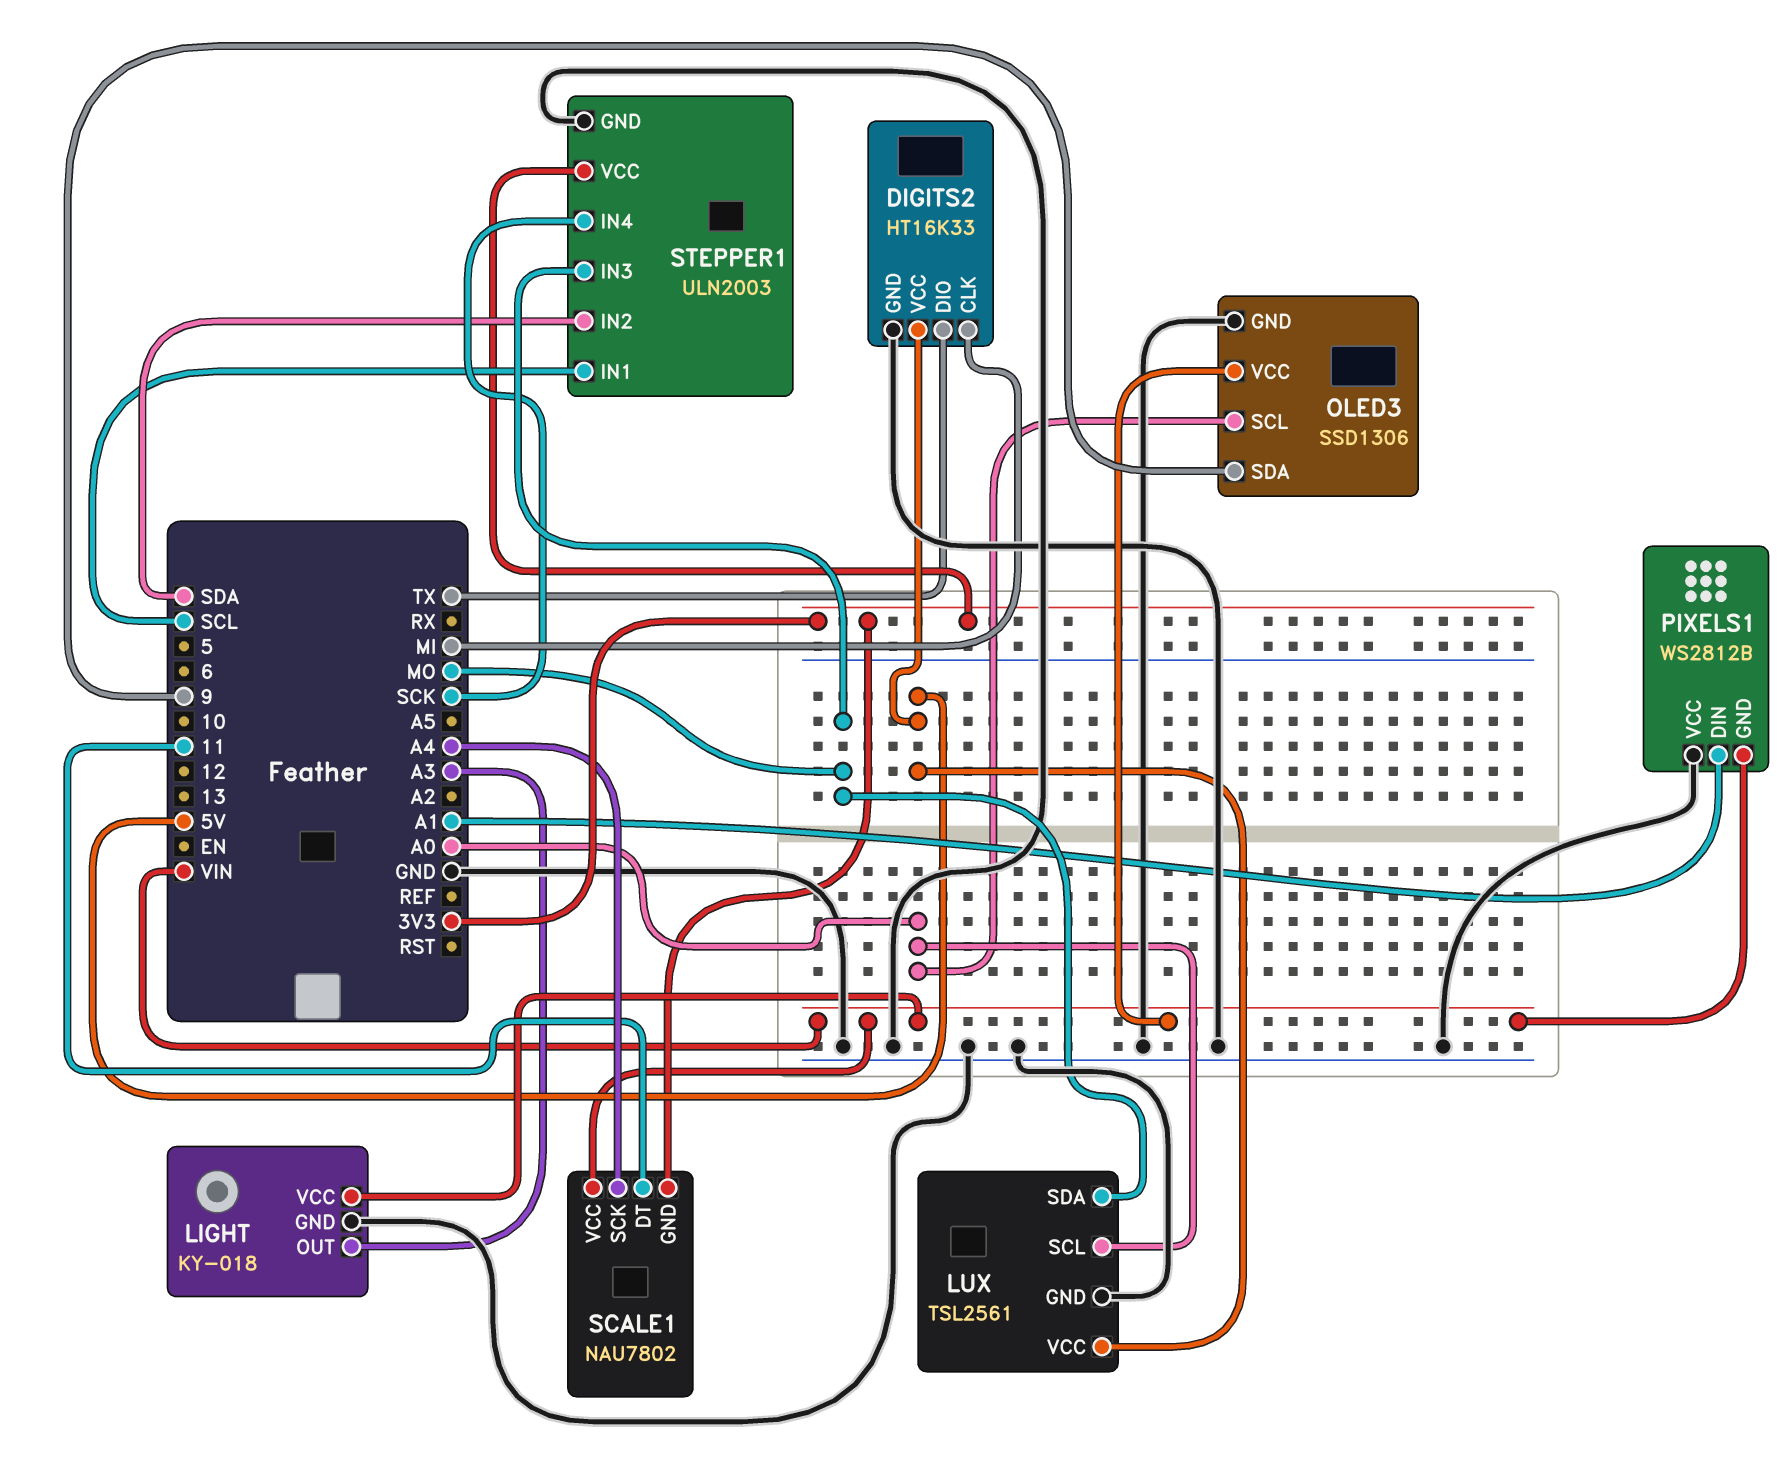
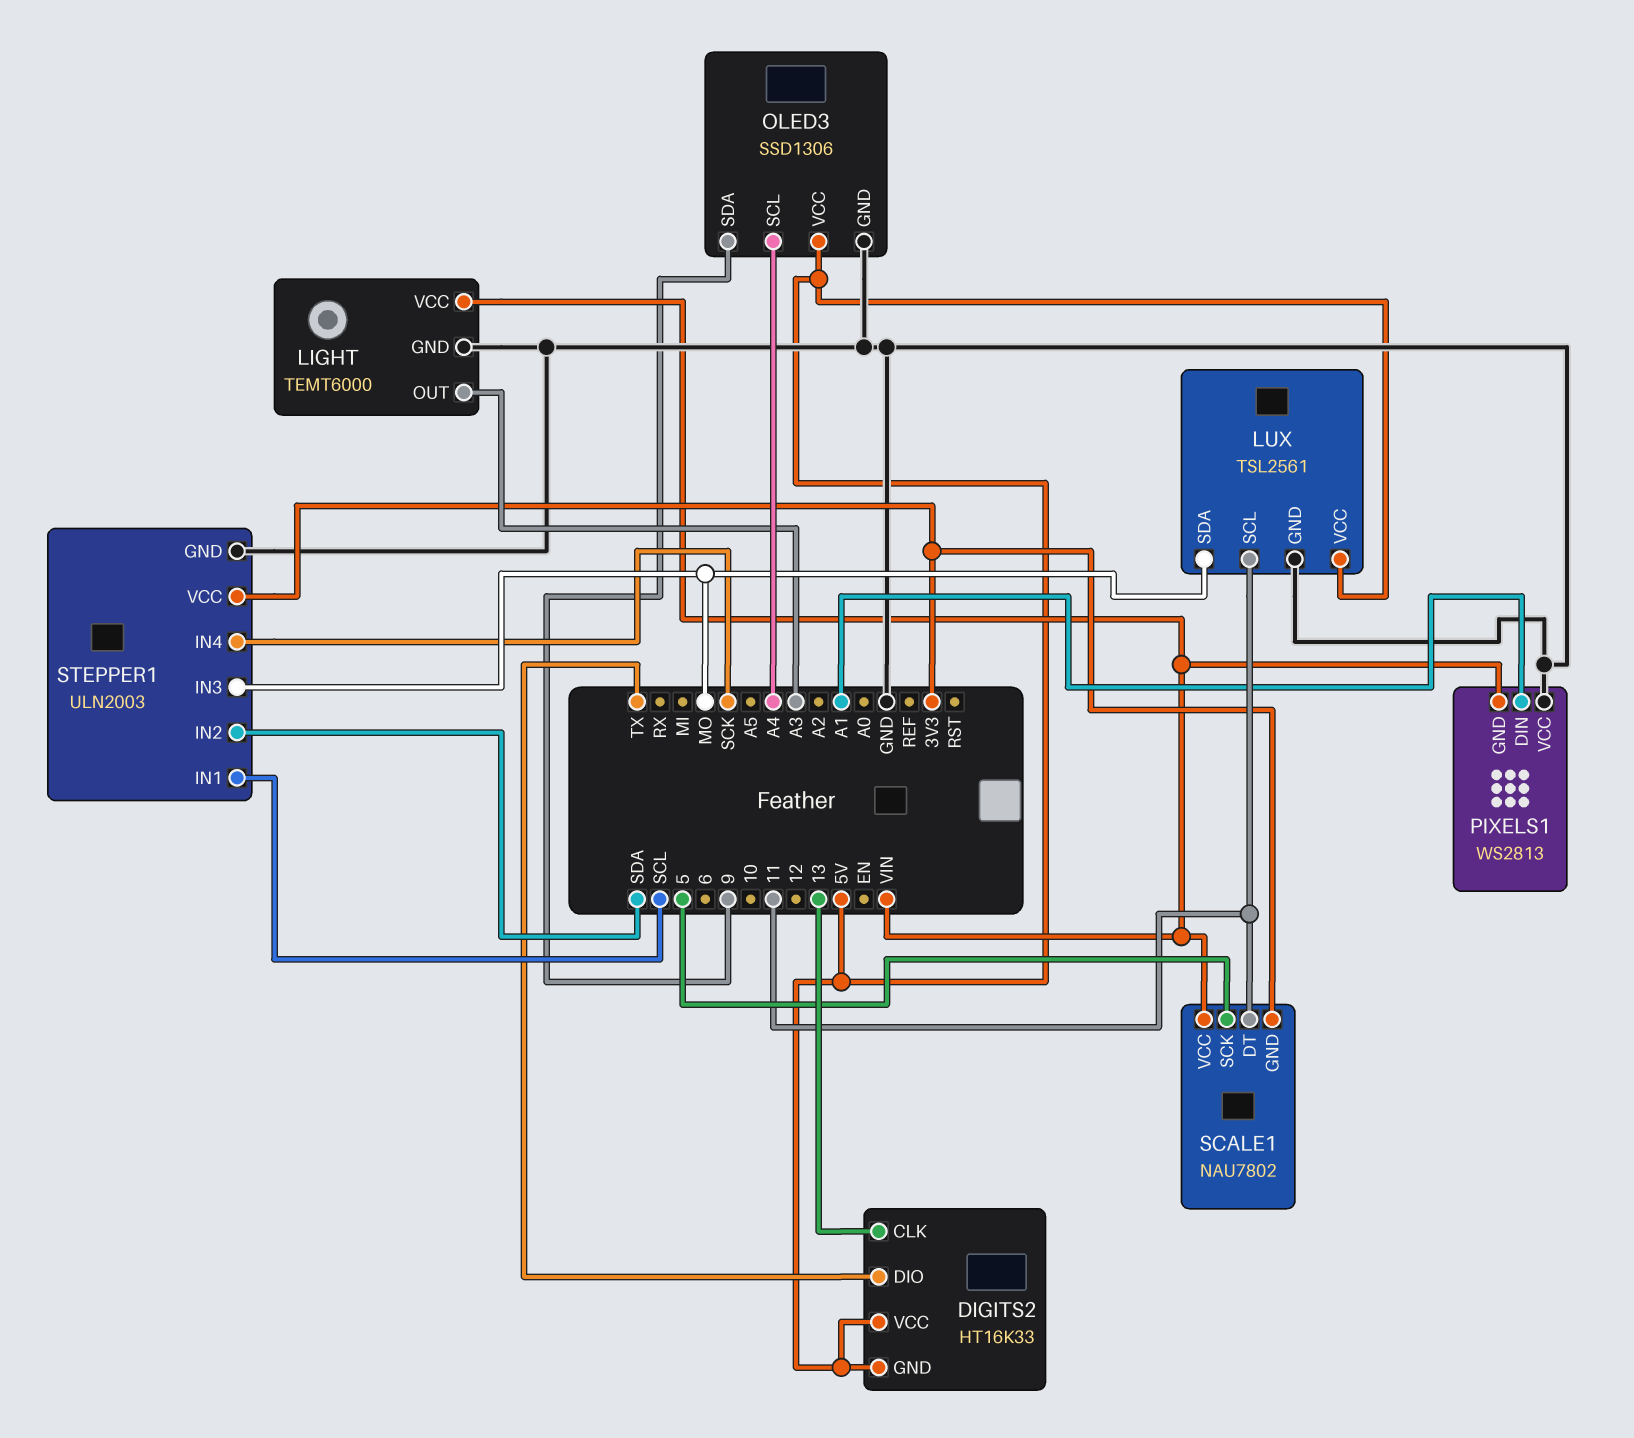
DIGITS2 pin CLK: MI -> 13
DIGITS2 pin GND: GND -> 5V
LIGHT: KY-018 -> TEMT6000
LUX pin SCL: A0 -> 11
OLED3 pin SCL: A0 -> A4
OLED3 pin VCC: VIN -> 5V
PIXELS1: WS2812B -> WS2813
SCALE1 pin SCK: A4 -> 5

